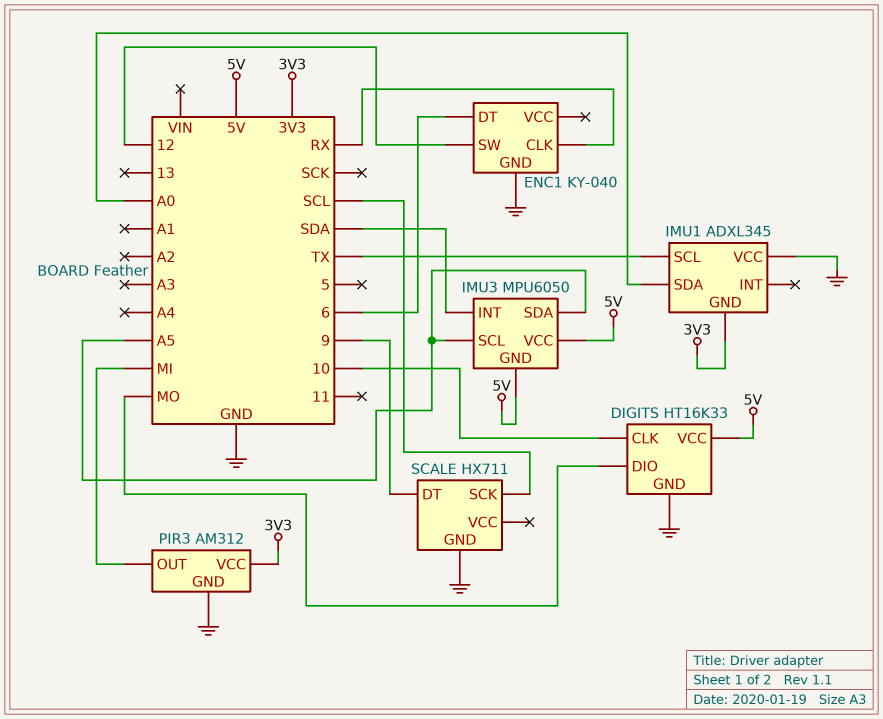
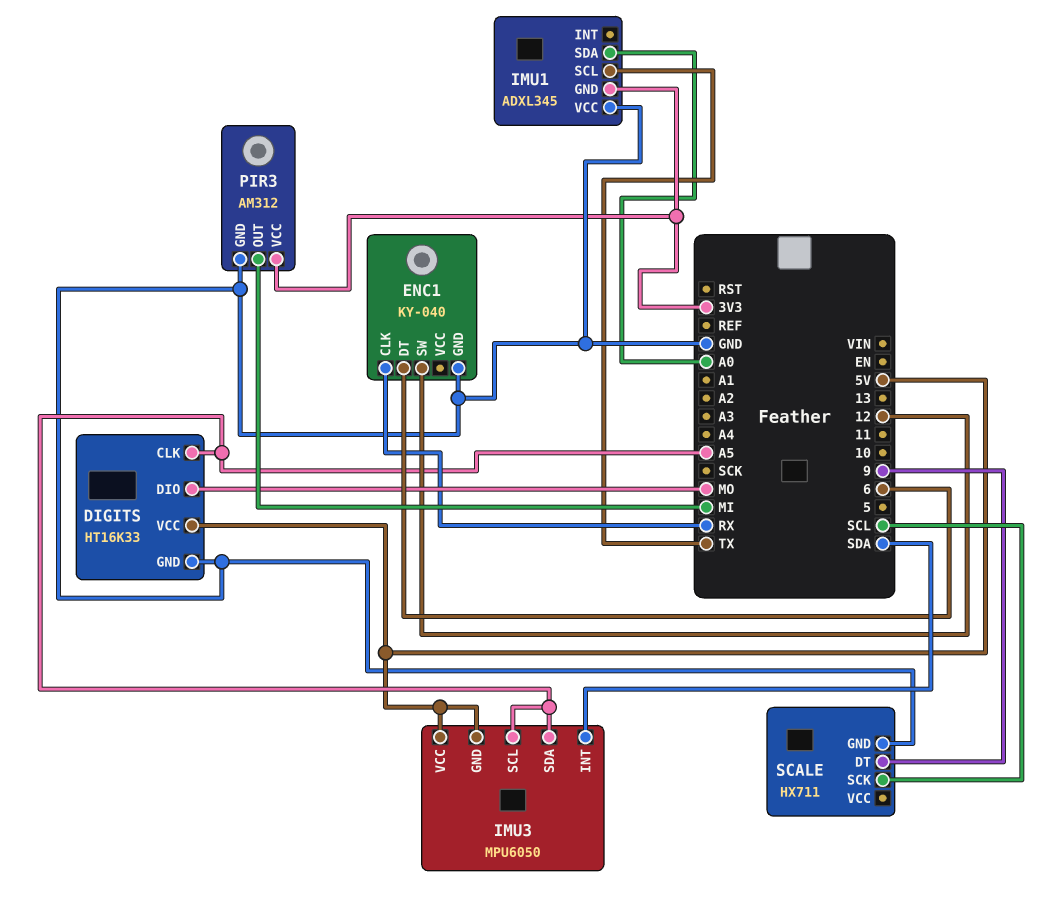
DIGITS pin CLK: 10 -> A5

